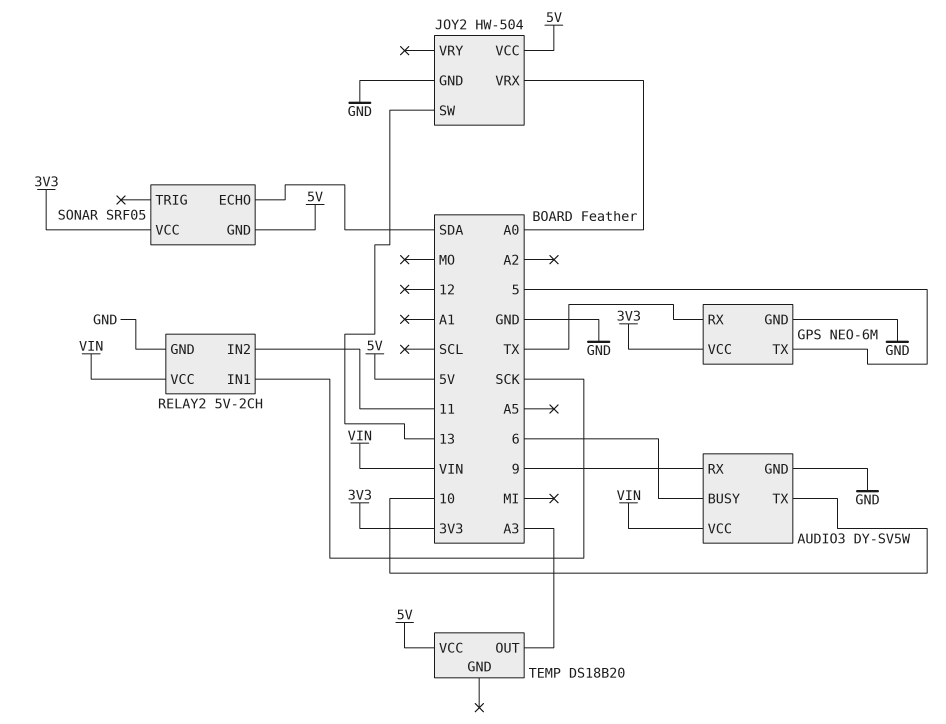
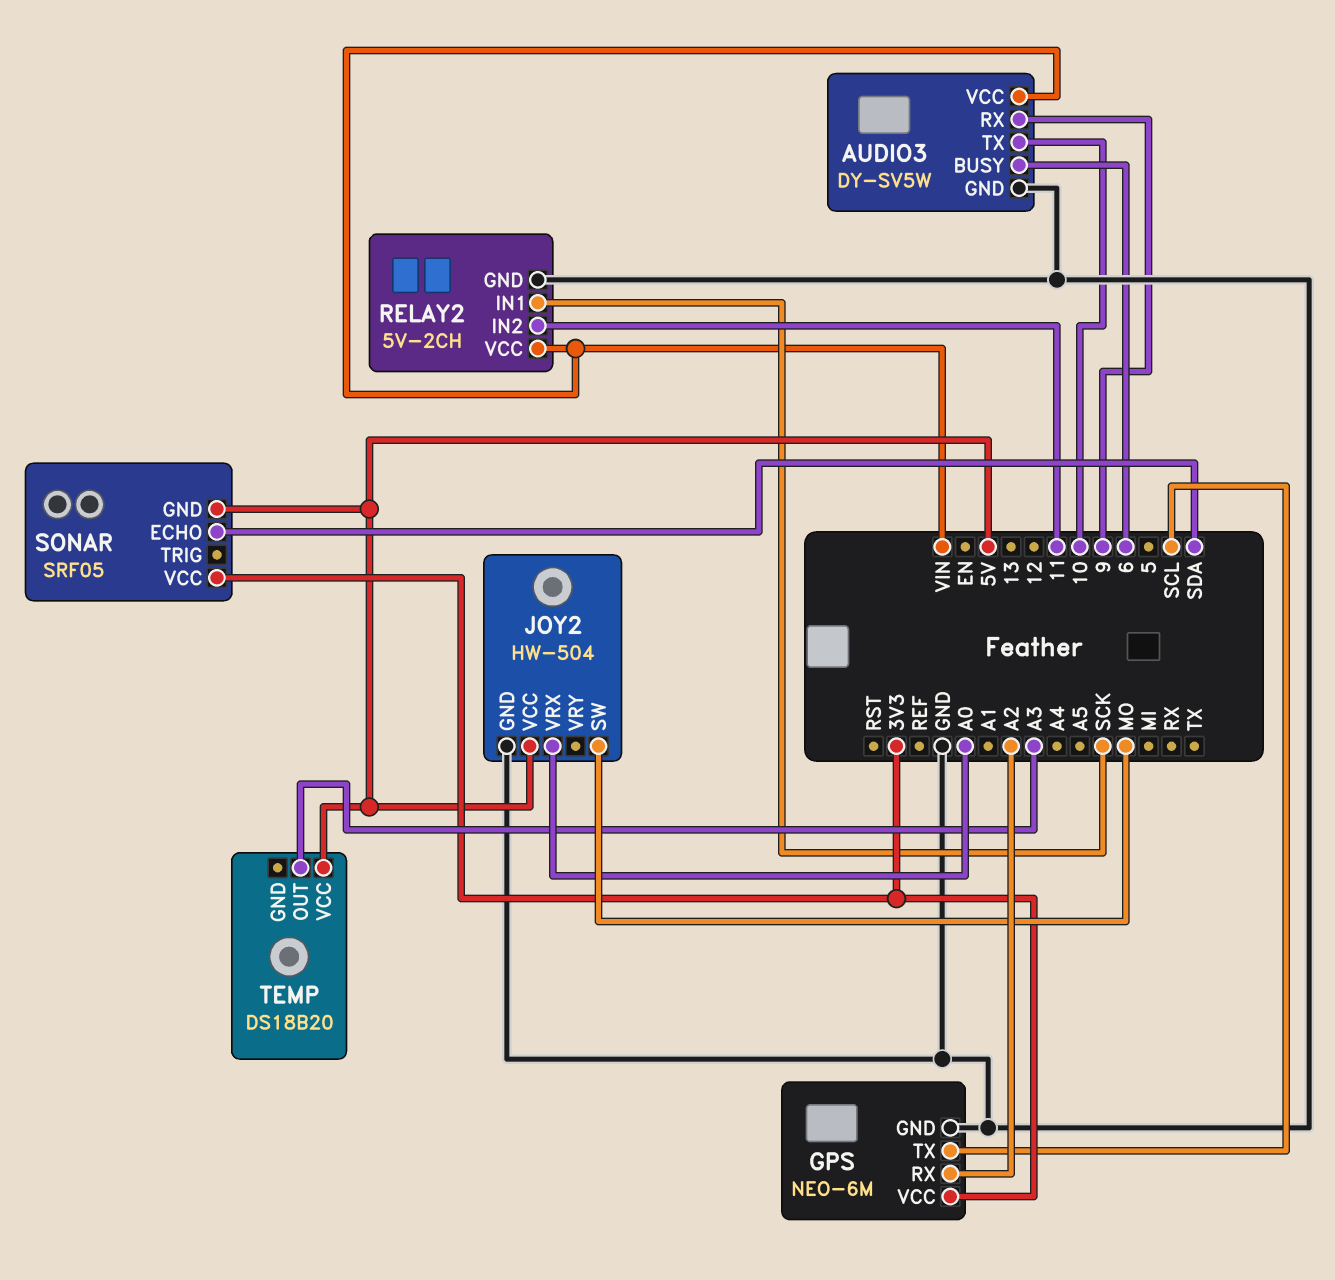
GPS pin RX: TX -> A2
GPS pin TX: 5 -> SCL
JOY2 pin SW: 13 -> MO

